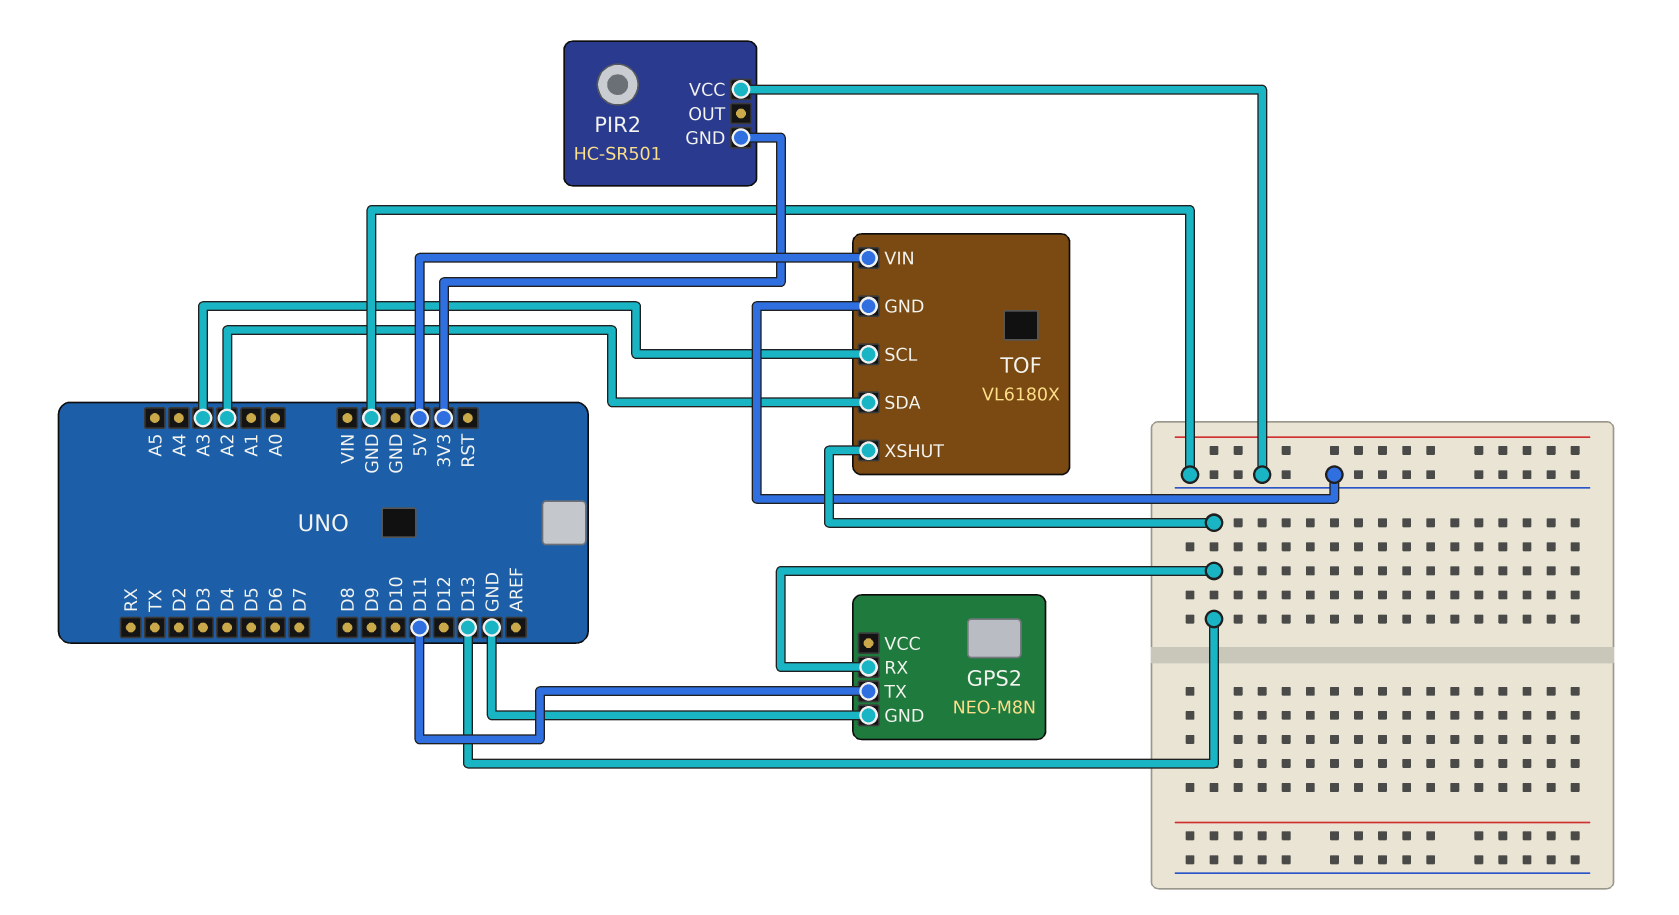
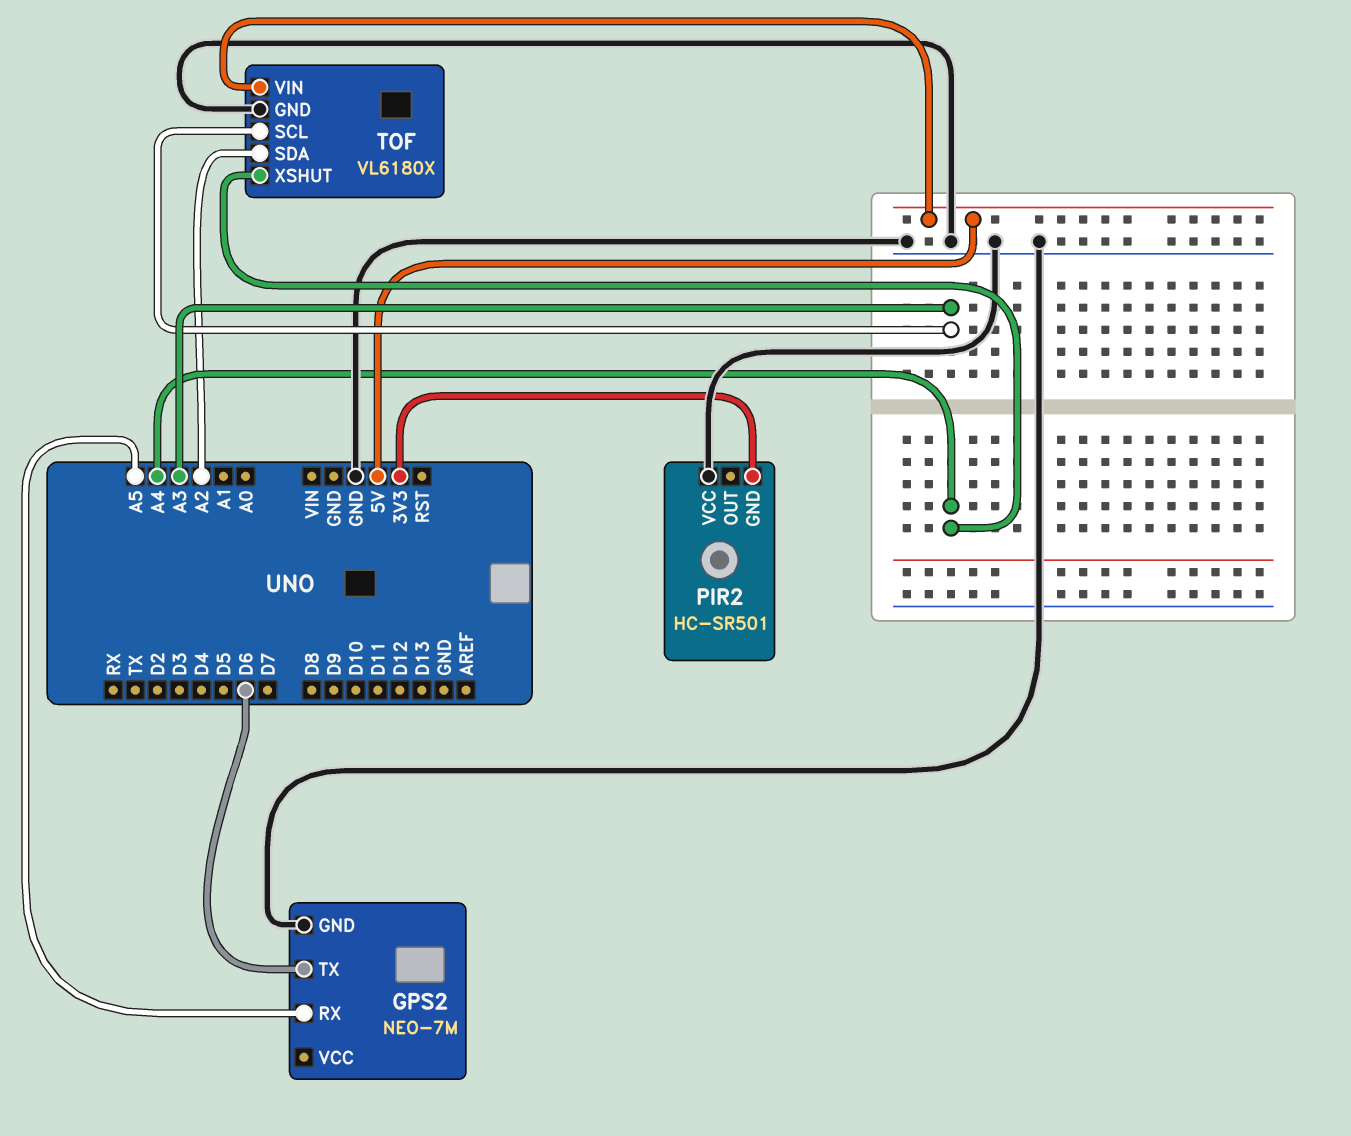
GPS2: NEO-M8N -> NEO-7M
GPS2 pin RX: D13 -> A5
GPS2 pin TX: D11 -> D6
TOF pin XSHUT: D13 -> A4

